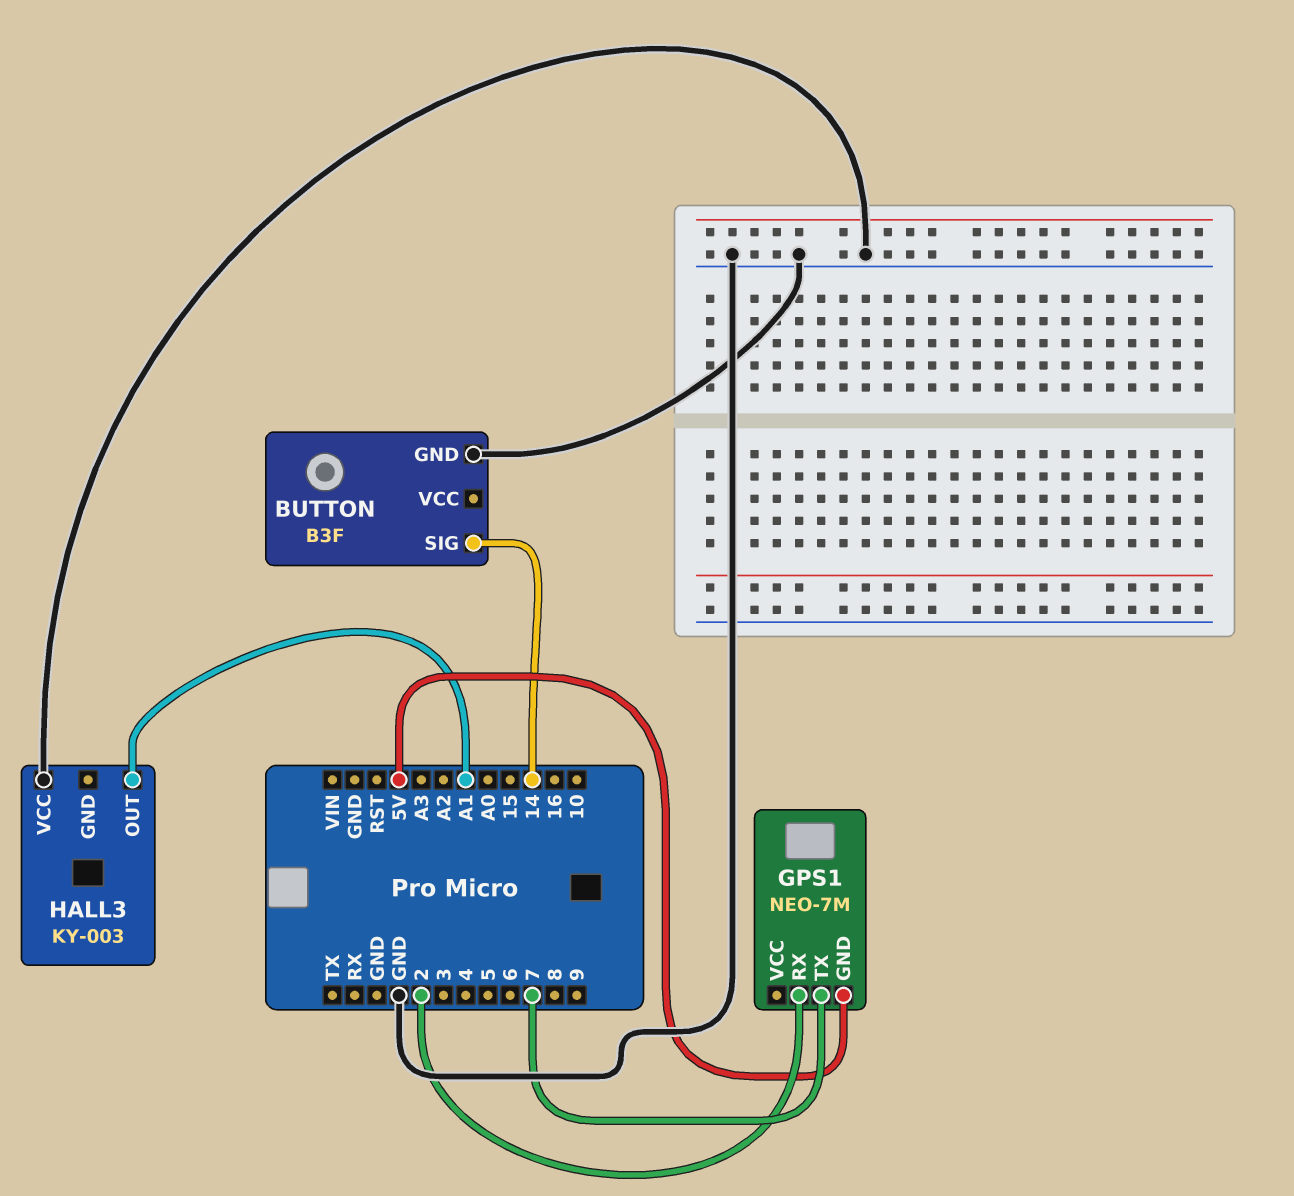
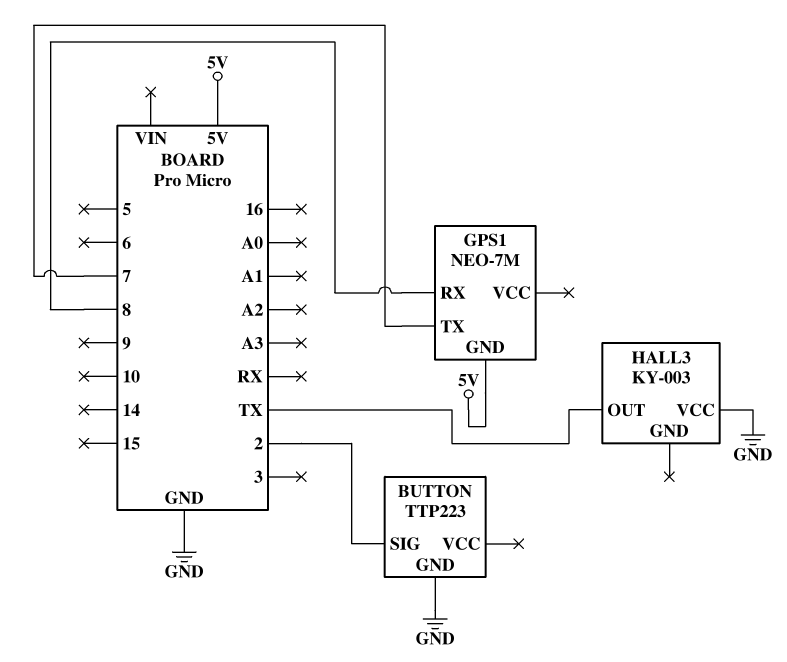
BUTTON: B3F -> TTP223
BUTTON pin SIG: 14 -> 2
GPS1 pin RX: 2 -> 8
HALL3 pin OUT: A1 -> TX

